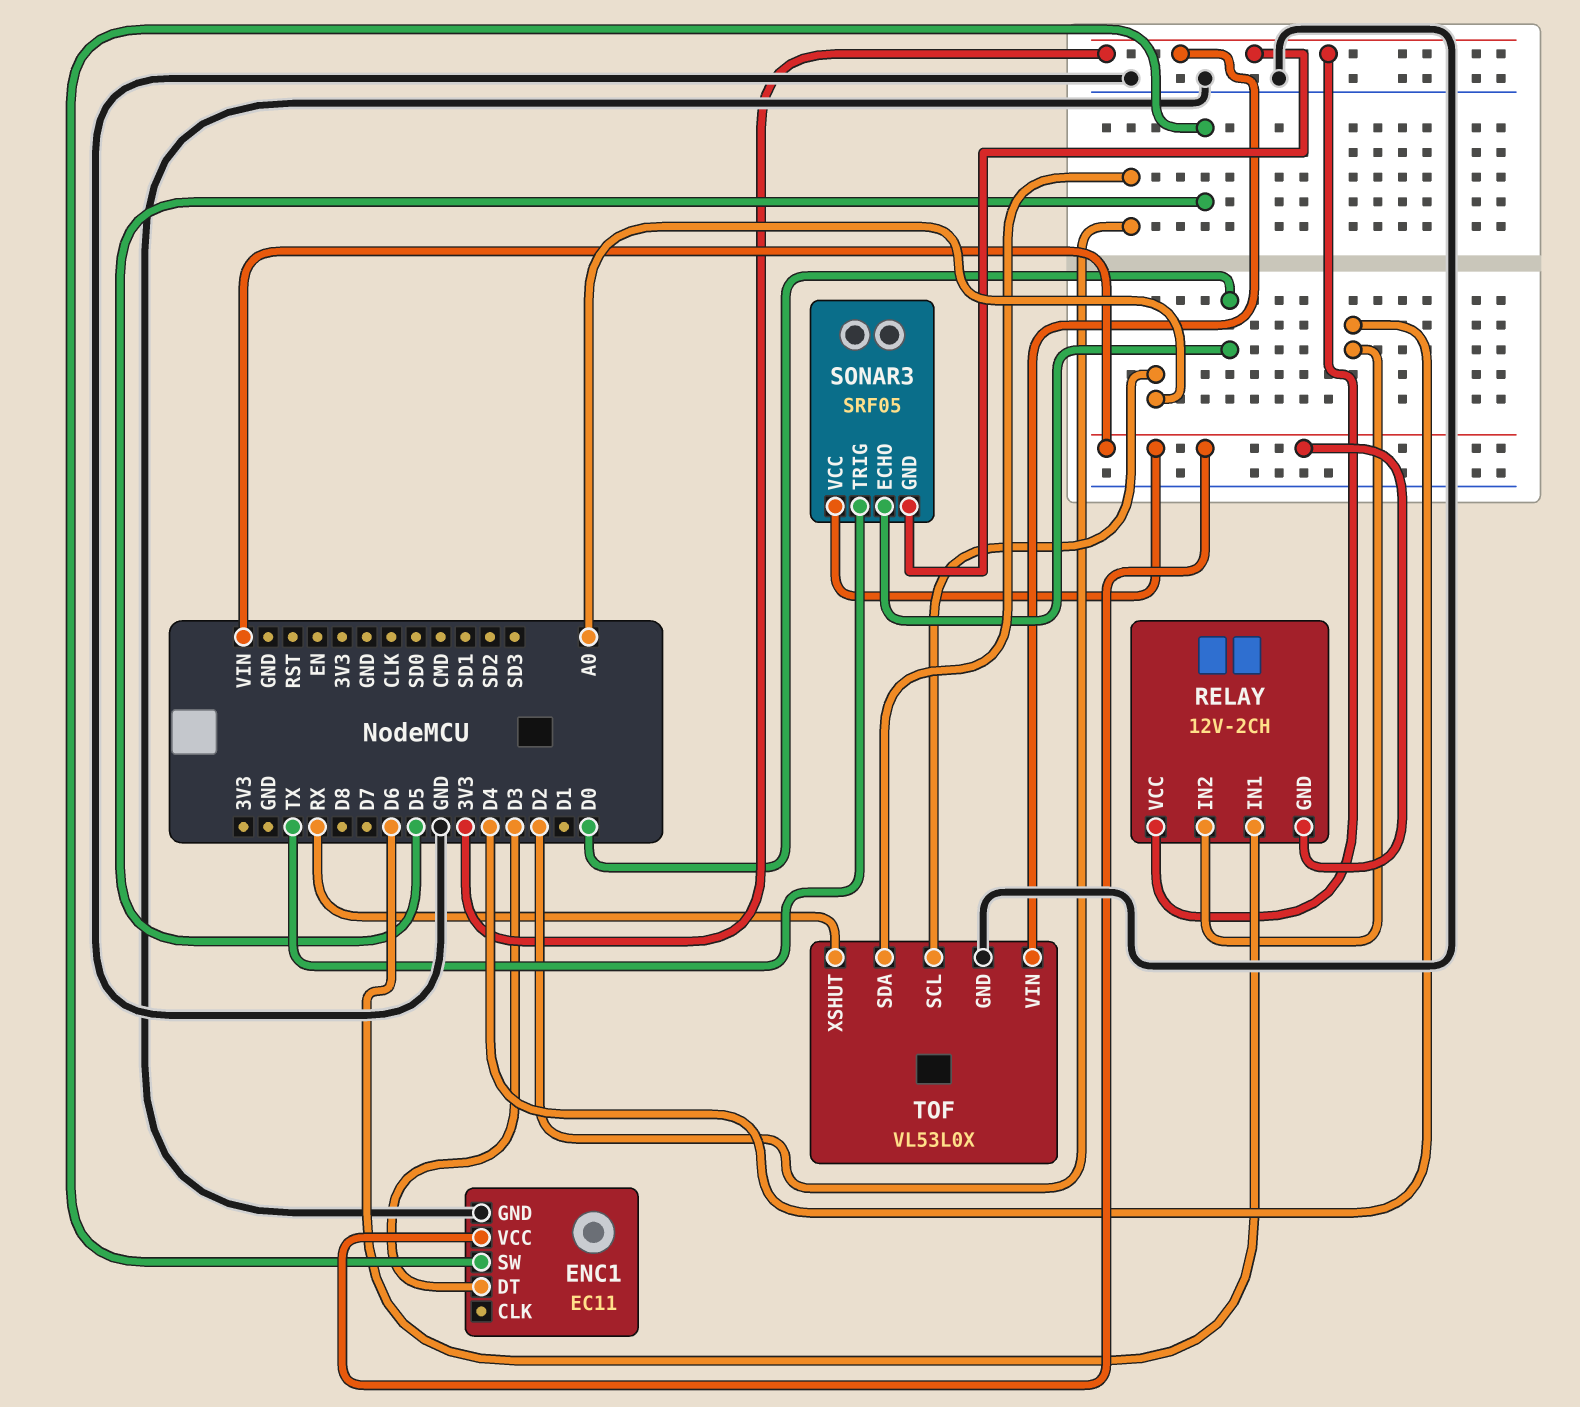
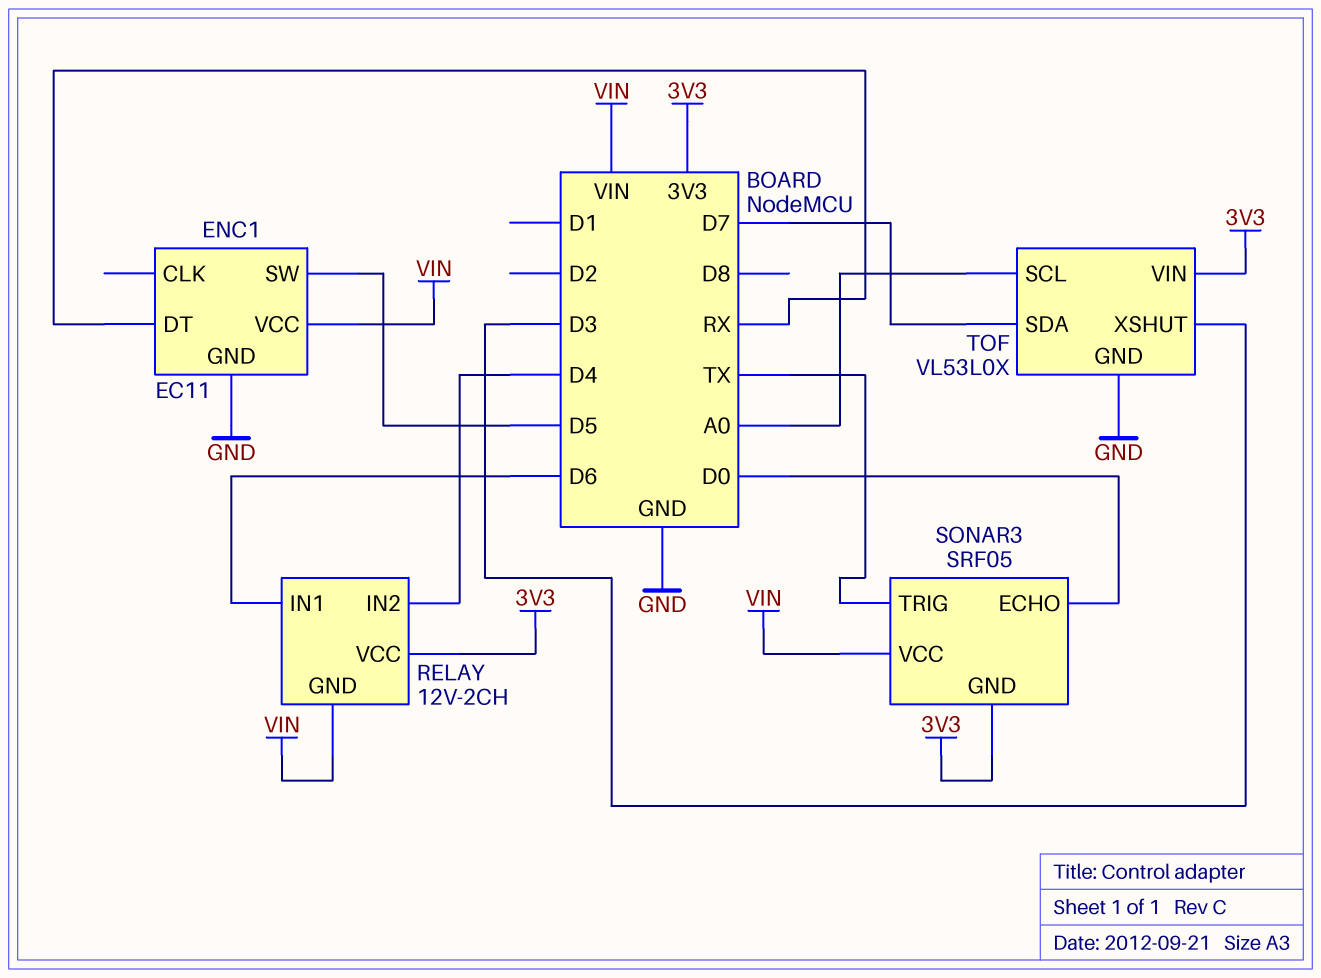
ENC1 pin DT: D3 -> RX
TOF pin SDA: D2 -> D7
TOF pin XSHUT: RX -> D3

